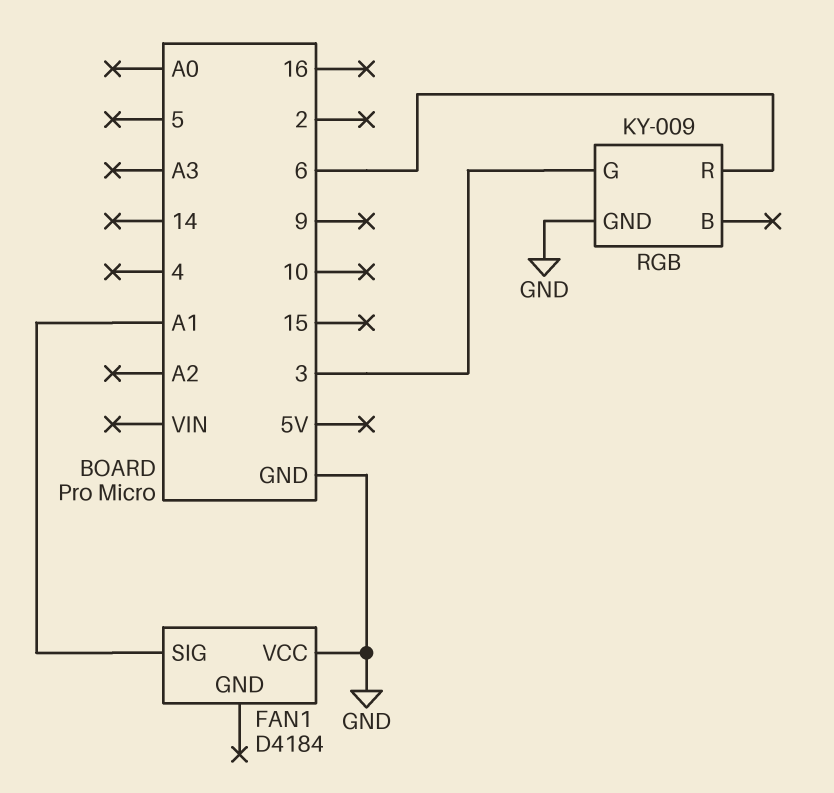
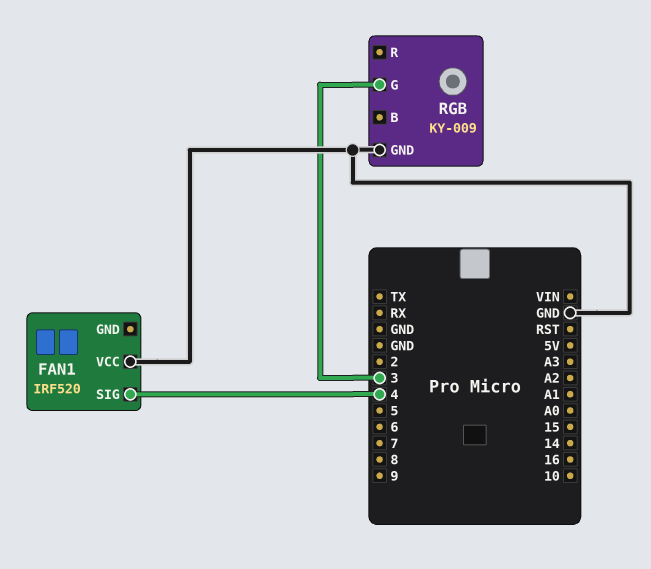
FAN1: D4184 -> IRF520
FAN1 pin SIG: A1 -> 4
RGB pin R: 6 -> none

